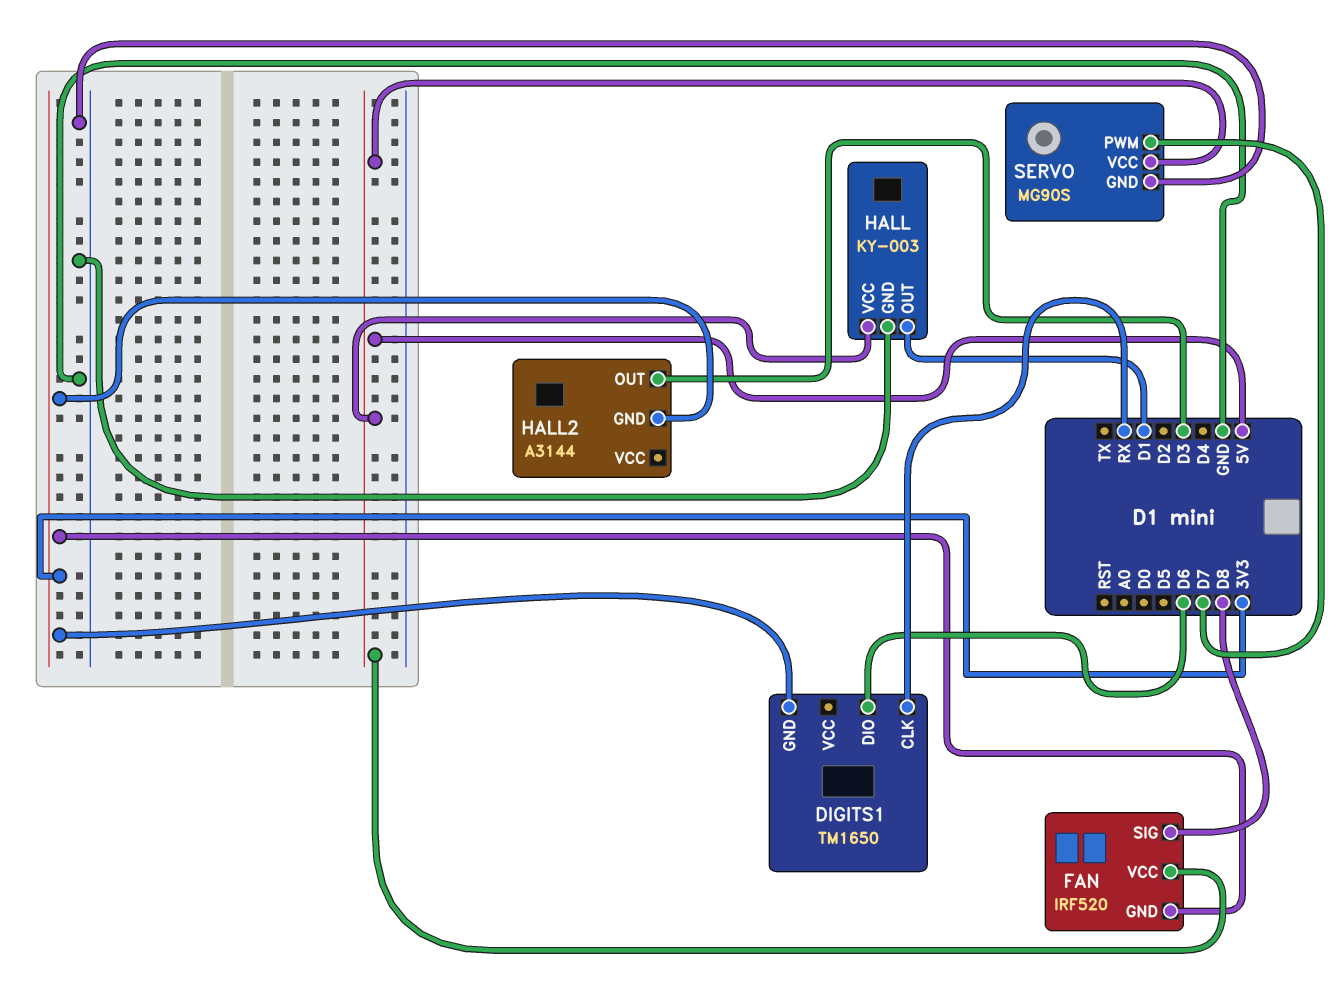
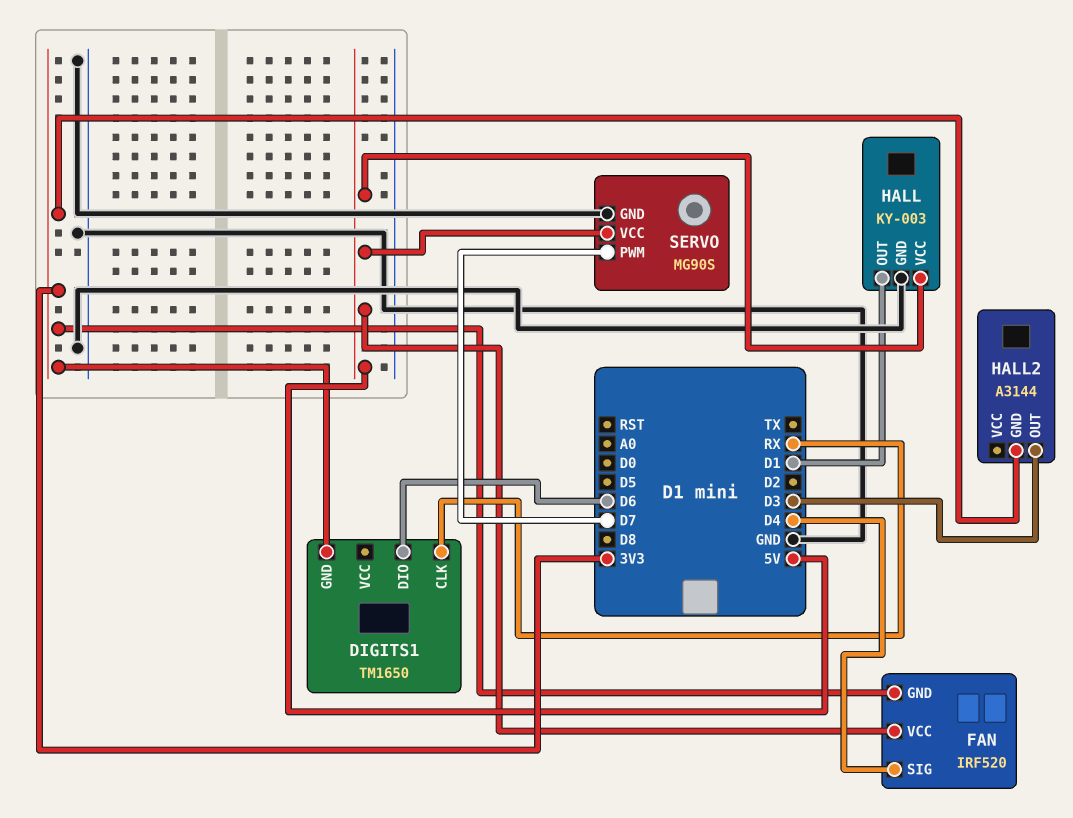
FAN pin SIG: D8 -> D4

